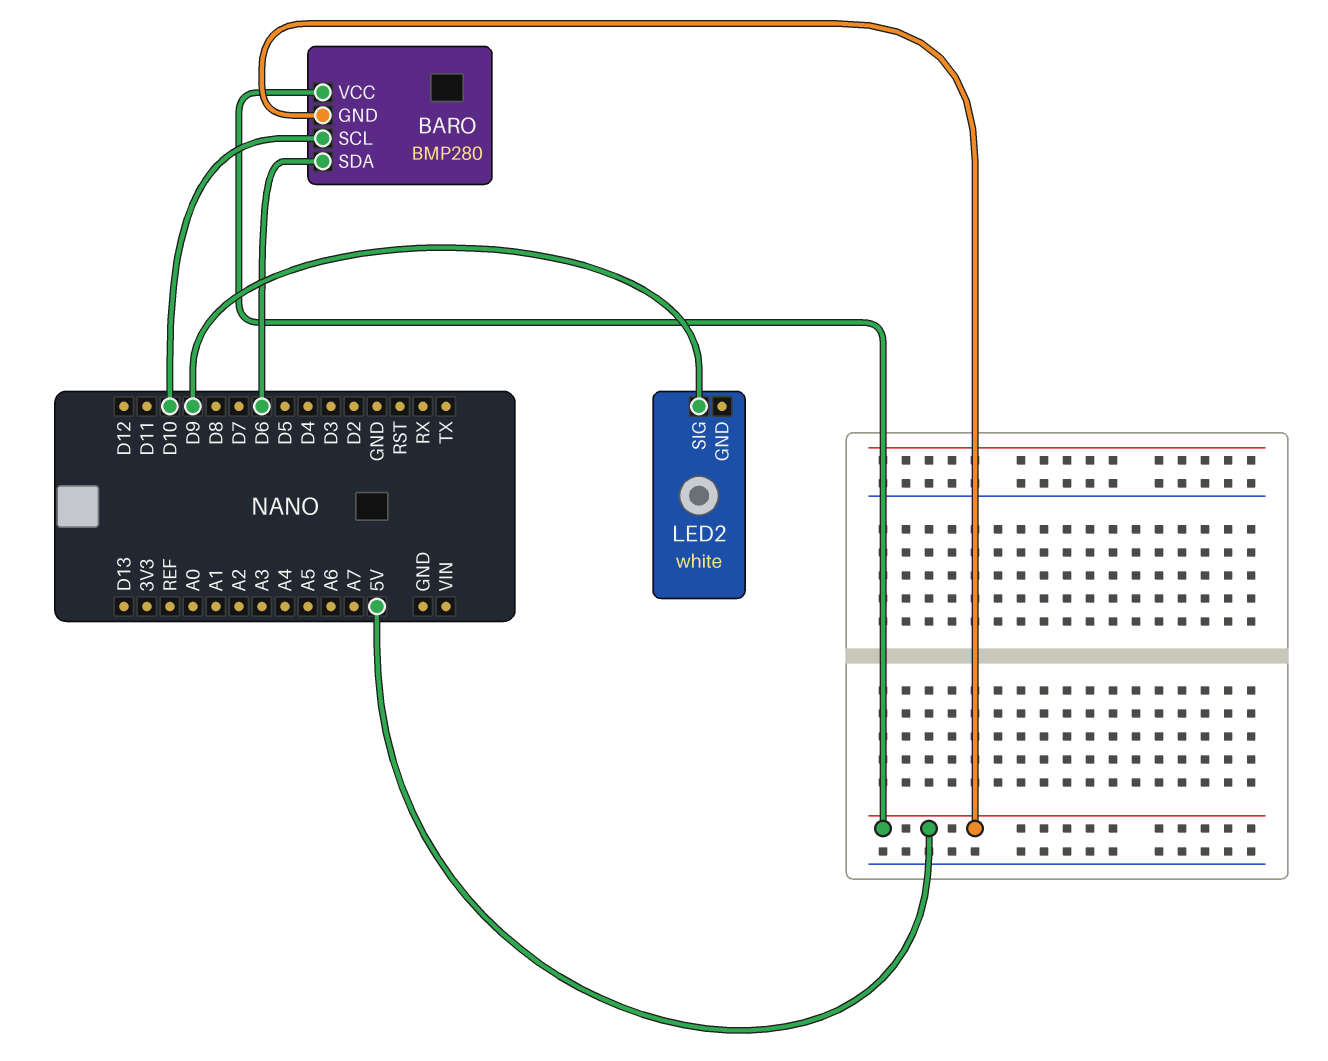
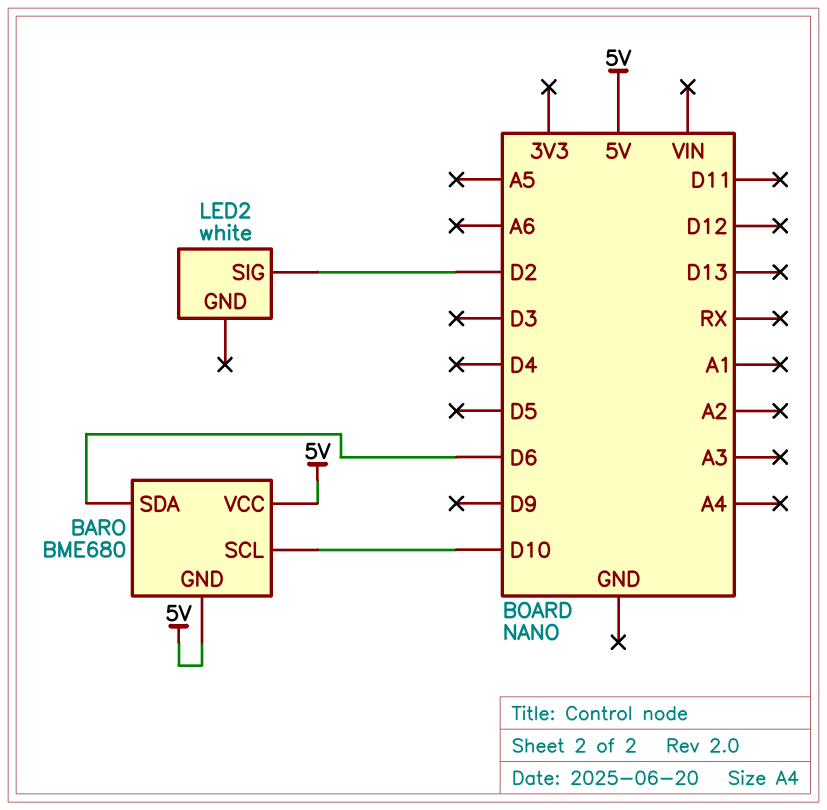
BARO: BMP280 -> BME680
LED2 pin SIG: D9 -> D2

